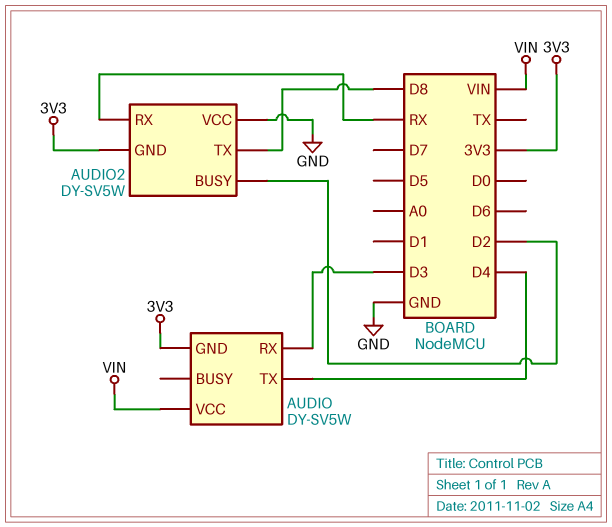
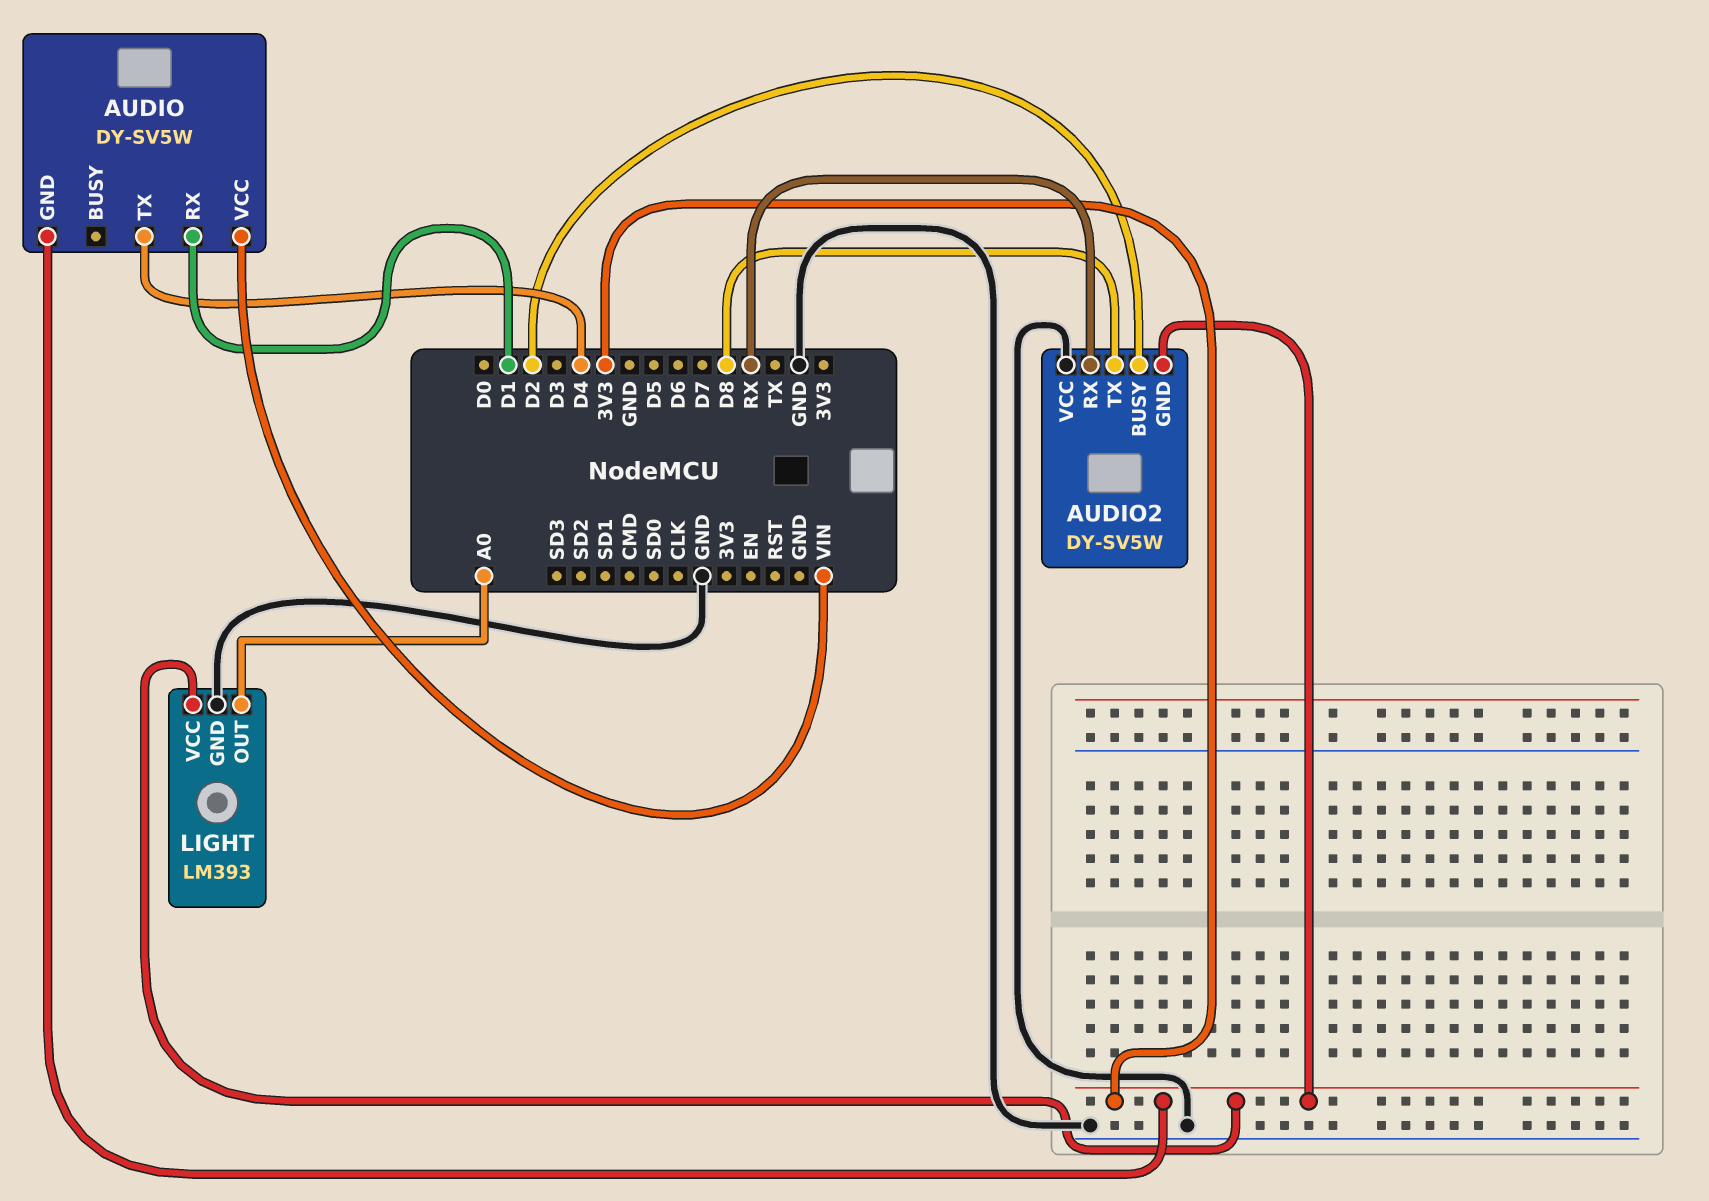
AUDIO pin RX: D3 -> D1
LIGHT: none -> LM393
LIGHT pin GND: none -> GND
LIGHT pin OUT: none -> A0
LIGHT pin VCC: none -> 3V3

